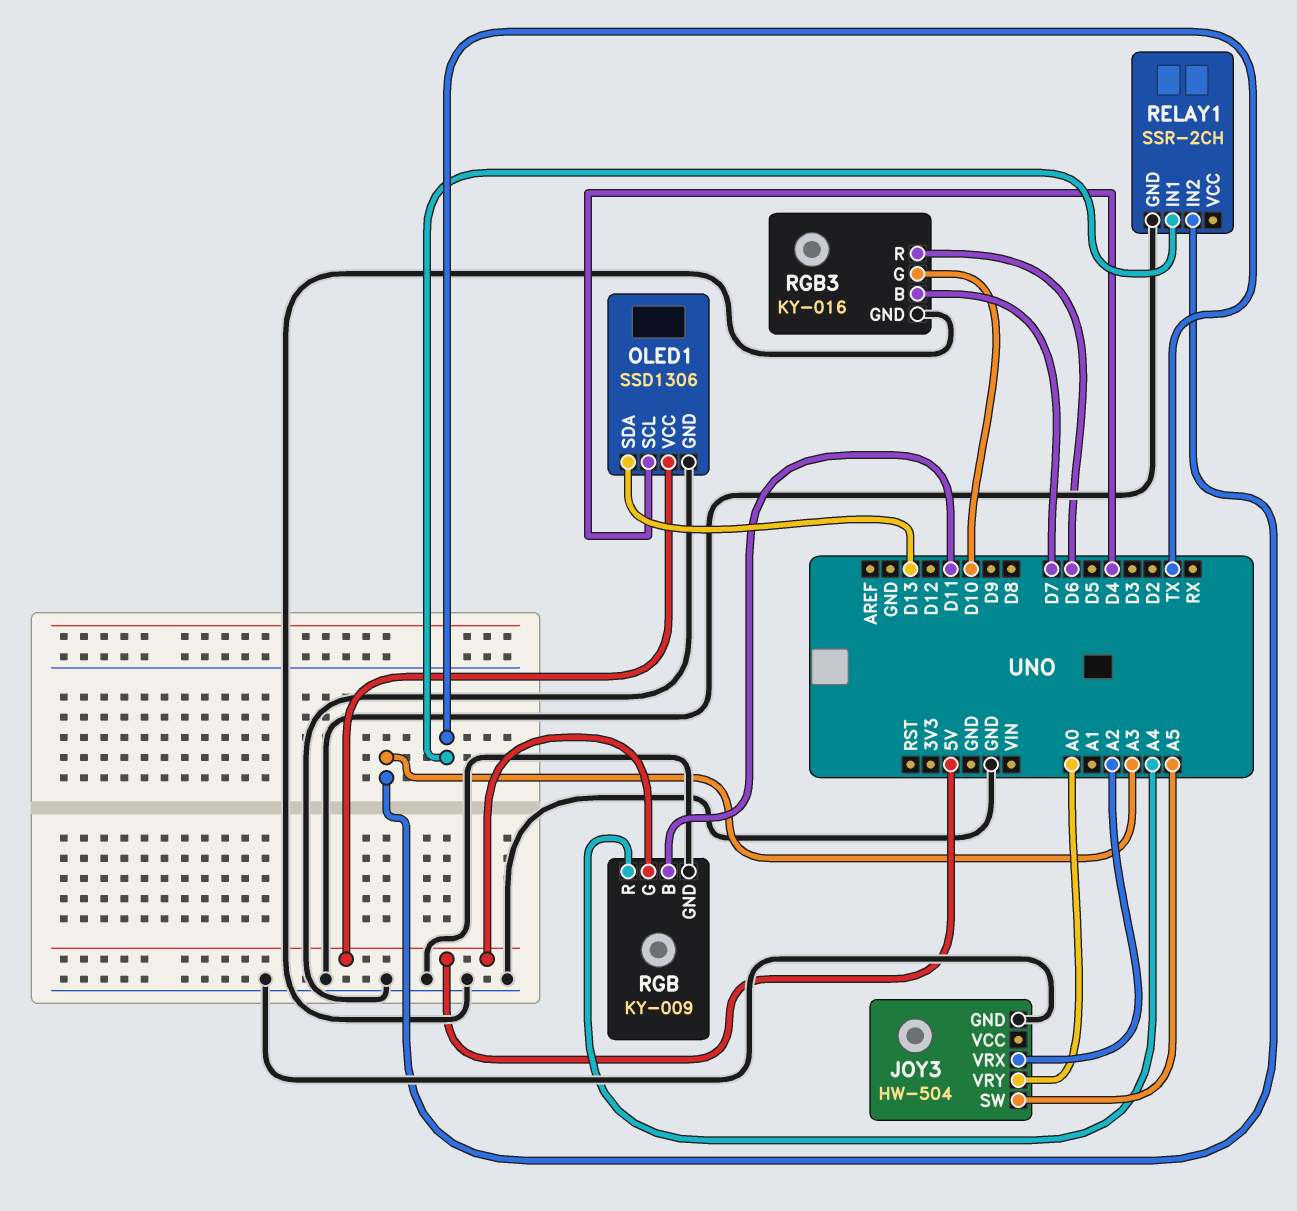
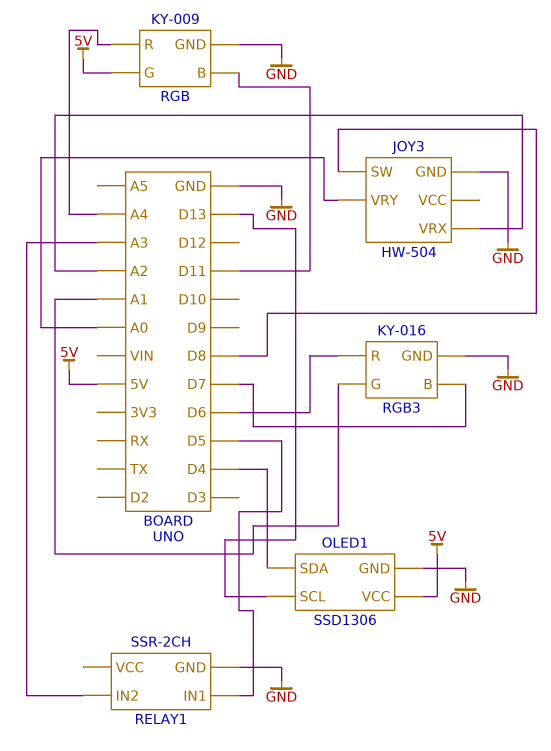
JOY3 pin SW: A5 -> D8
OLED1 pin SCL: D4 -> D13
OLED1 pin SDA: D13 -> D4
RELAY1 pin IN1: TX -> D5
RGB3 pin G: D10 -> A1

